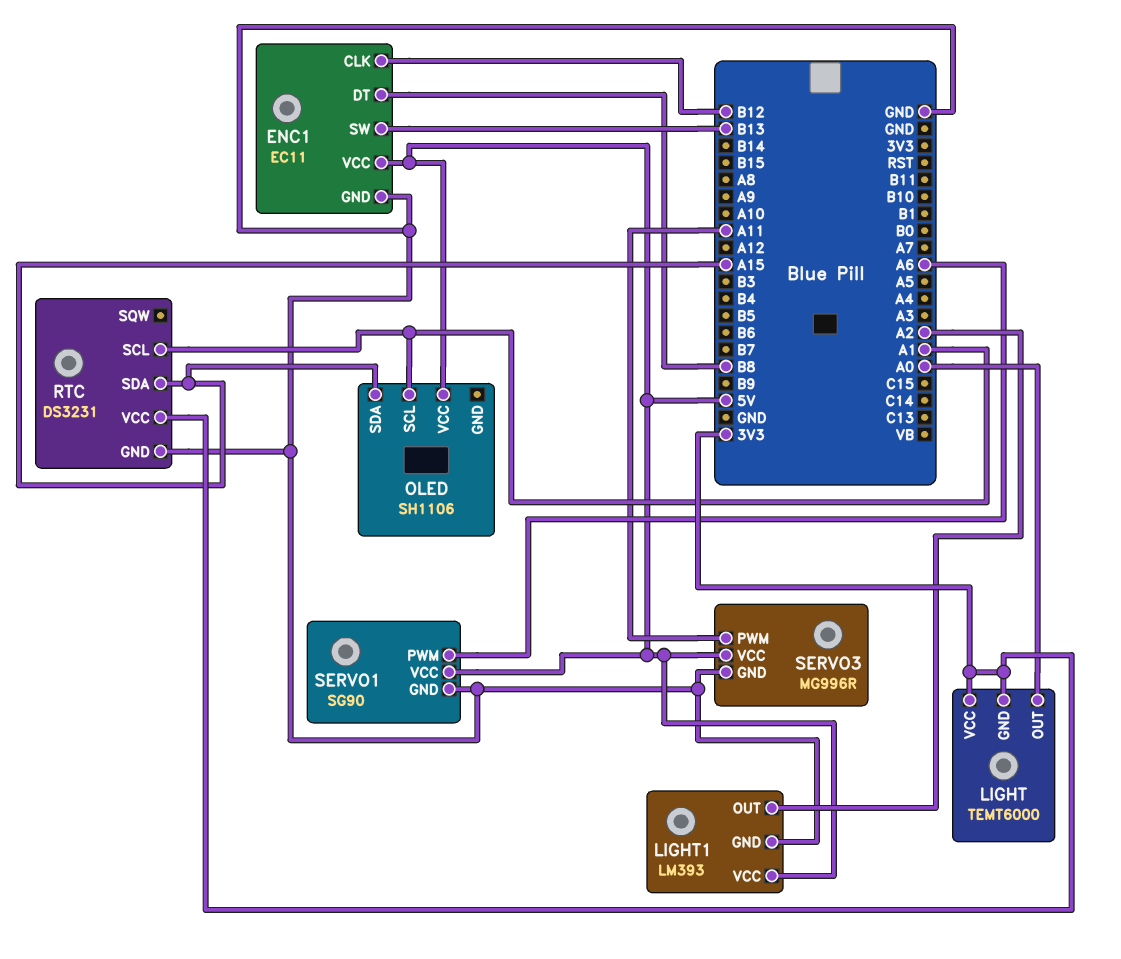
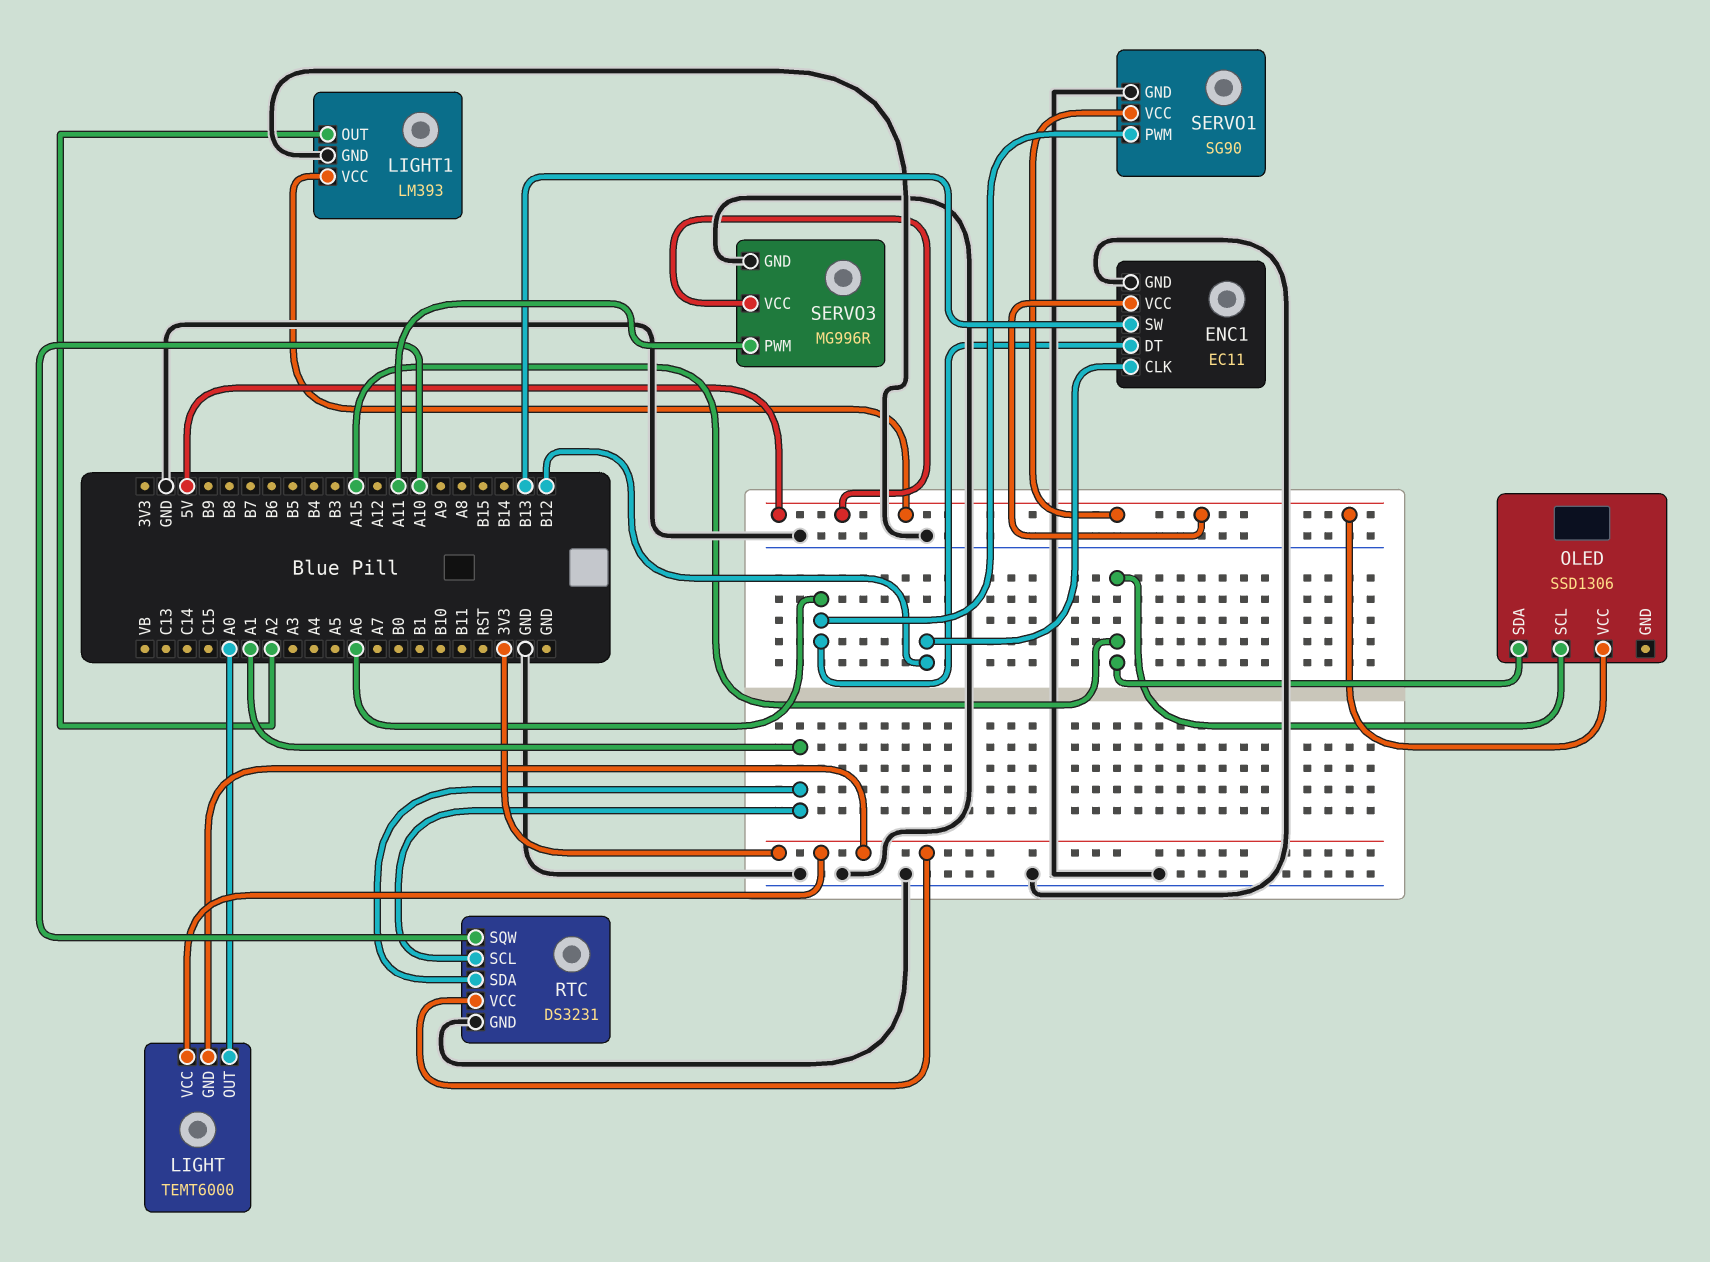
ENC1 pin DT: B8 -> A6
OLED: SH1106 -> SSD1306
OLED pin SCL: A1 -> A15
RTC pin SDA: A15 -> A1
RTC pin SQW: none -> A10

